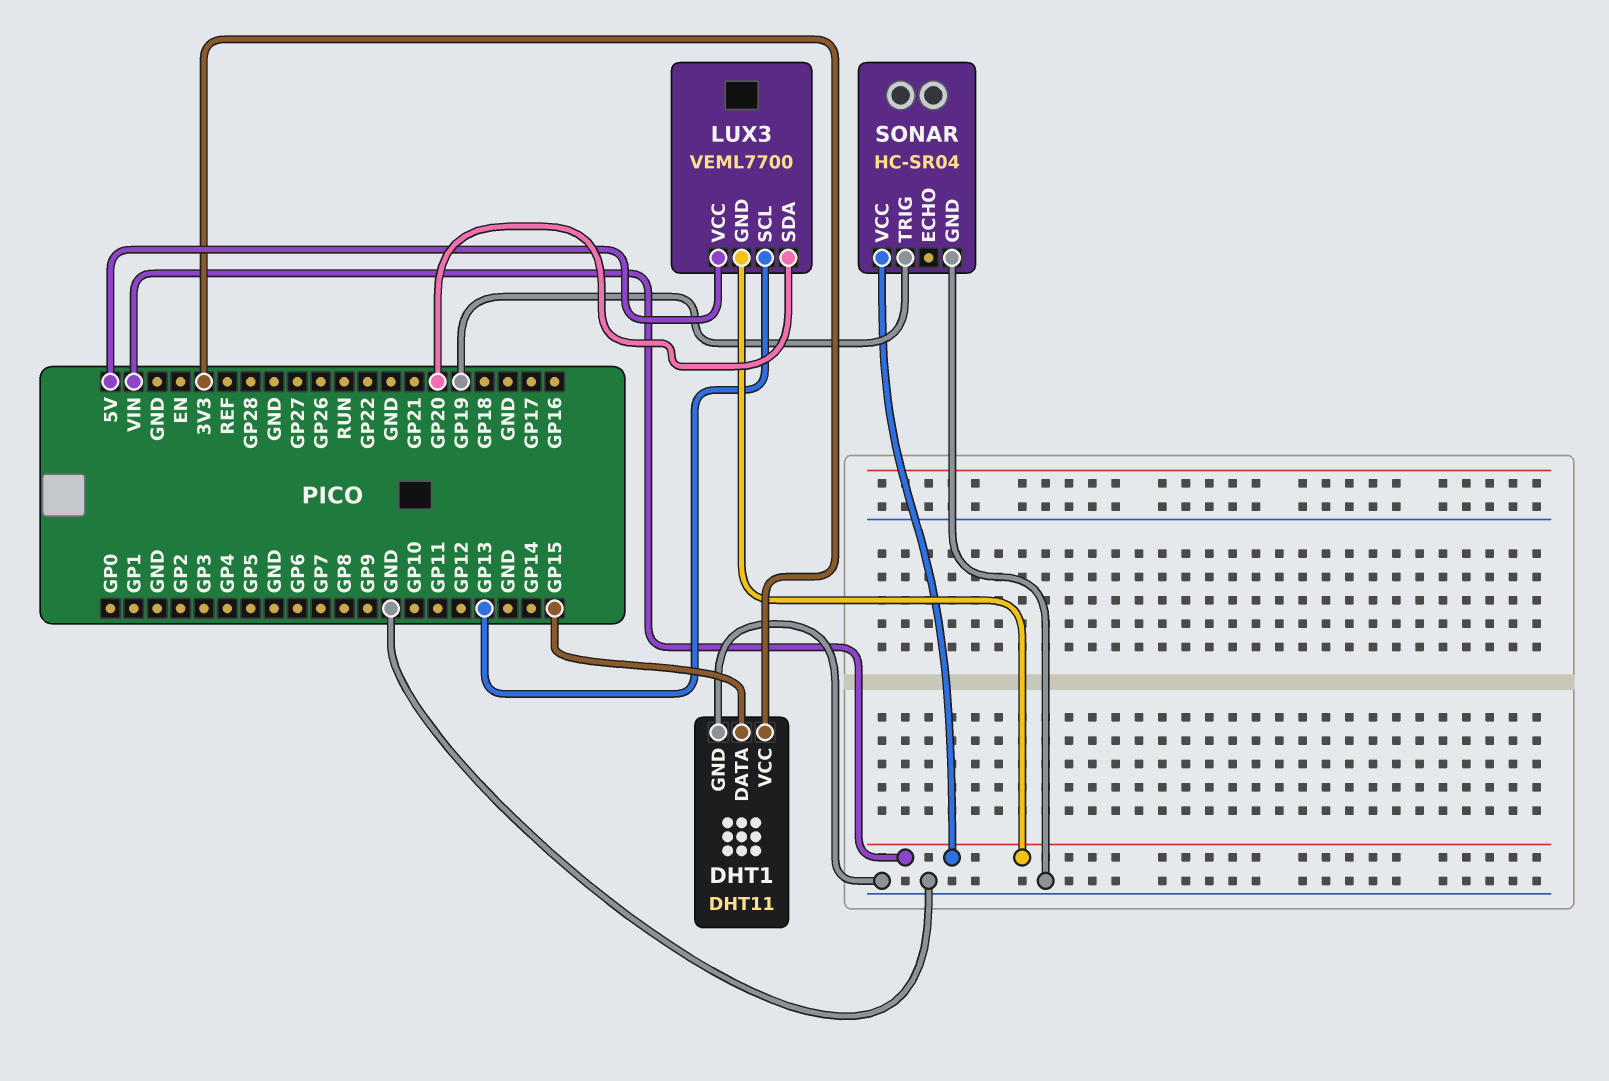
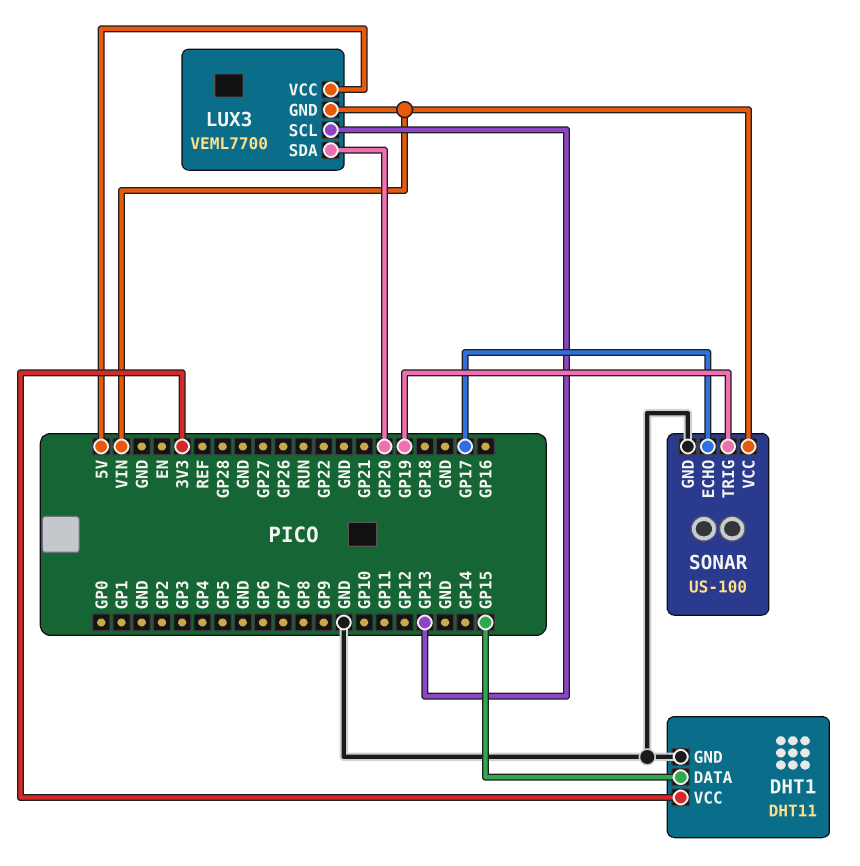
SONAR: HC-SR04 -> US-100
SONAR pin ECHO: none -> GP17

